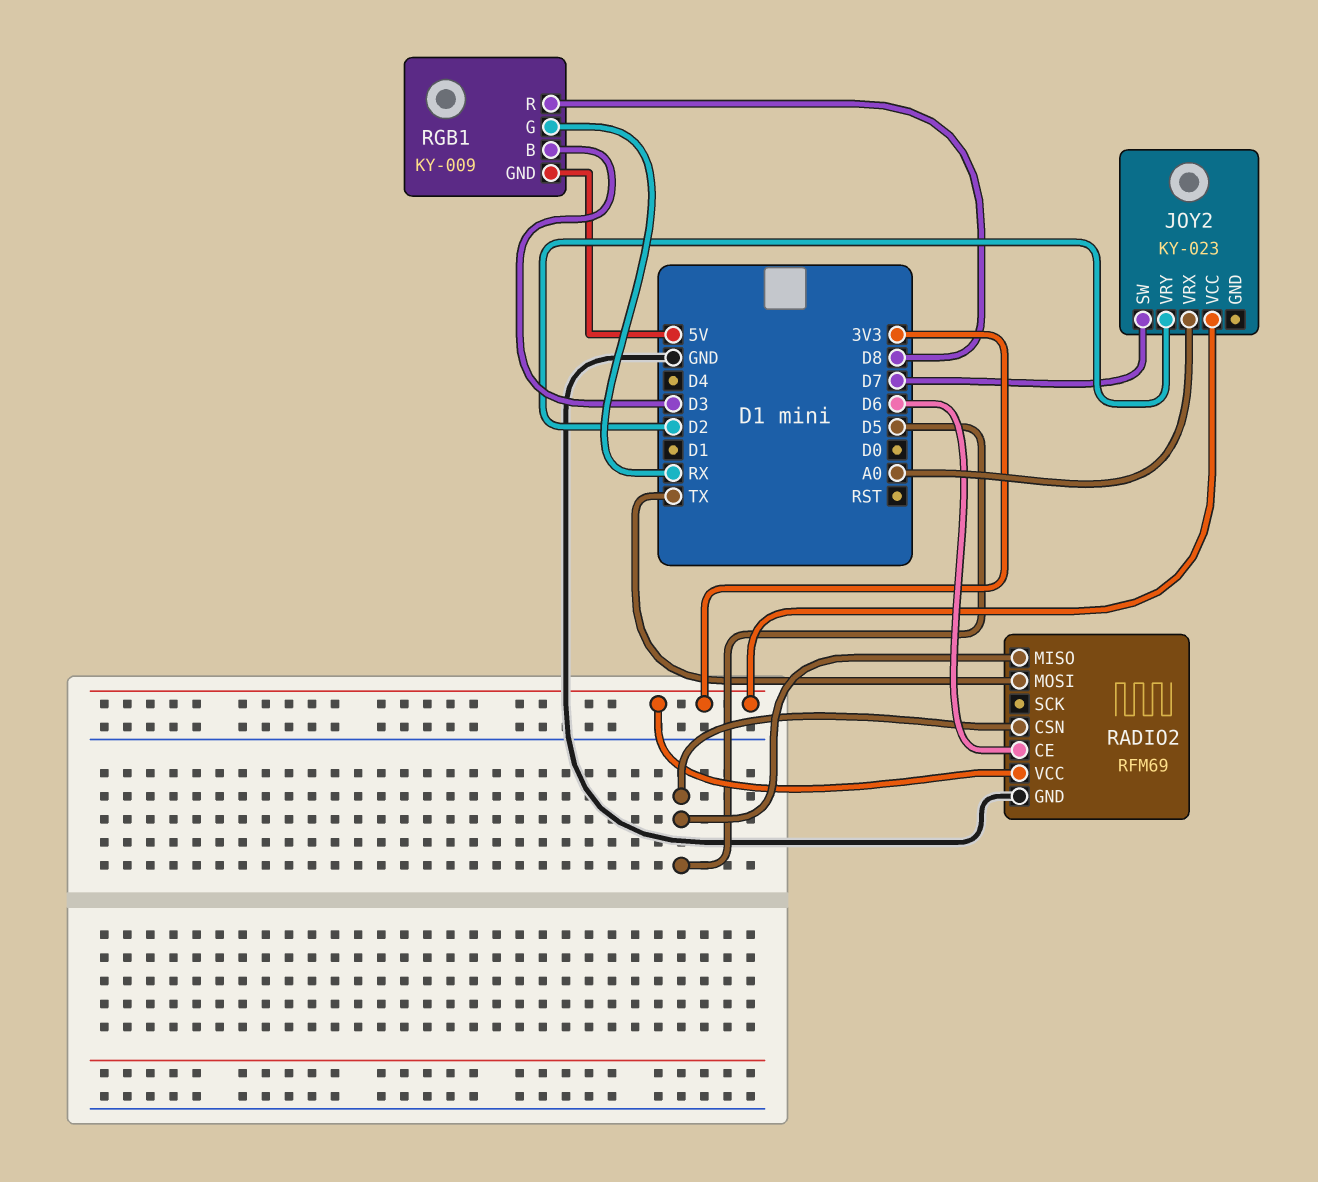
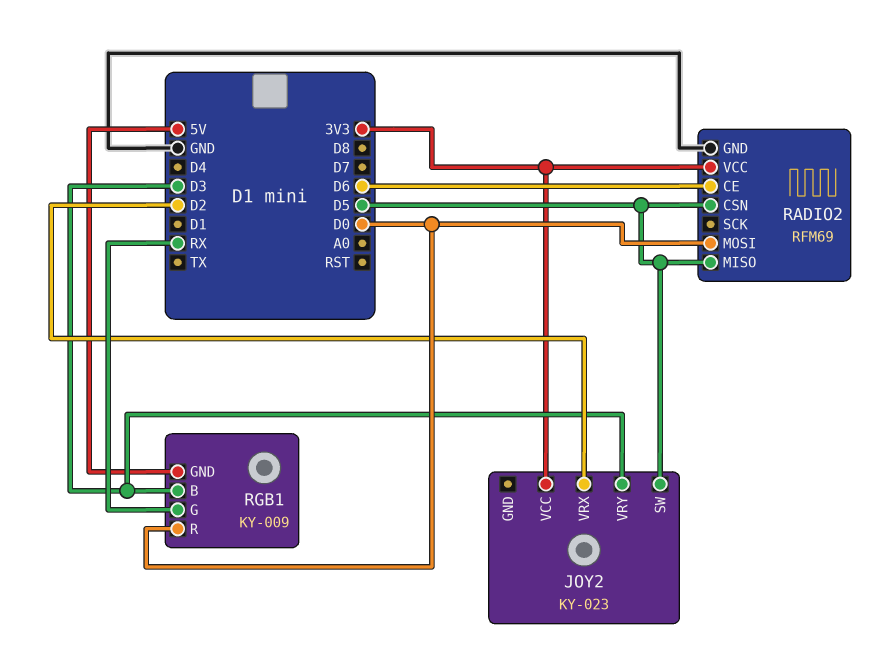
JOY2 pin SW: D7 -> D5
JOY2 pin VRX: A0 -> D2
JOY2 pin VRY: D2 -> D3
RADIO2 pin MOSI: TX -> D0
RGB1 pin R: D8 -> D0

